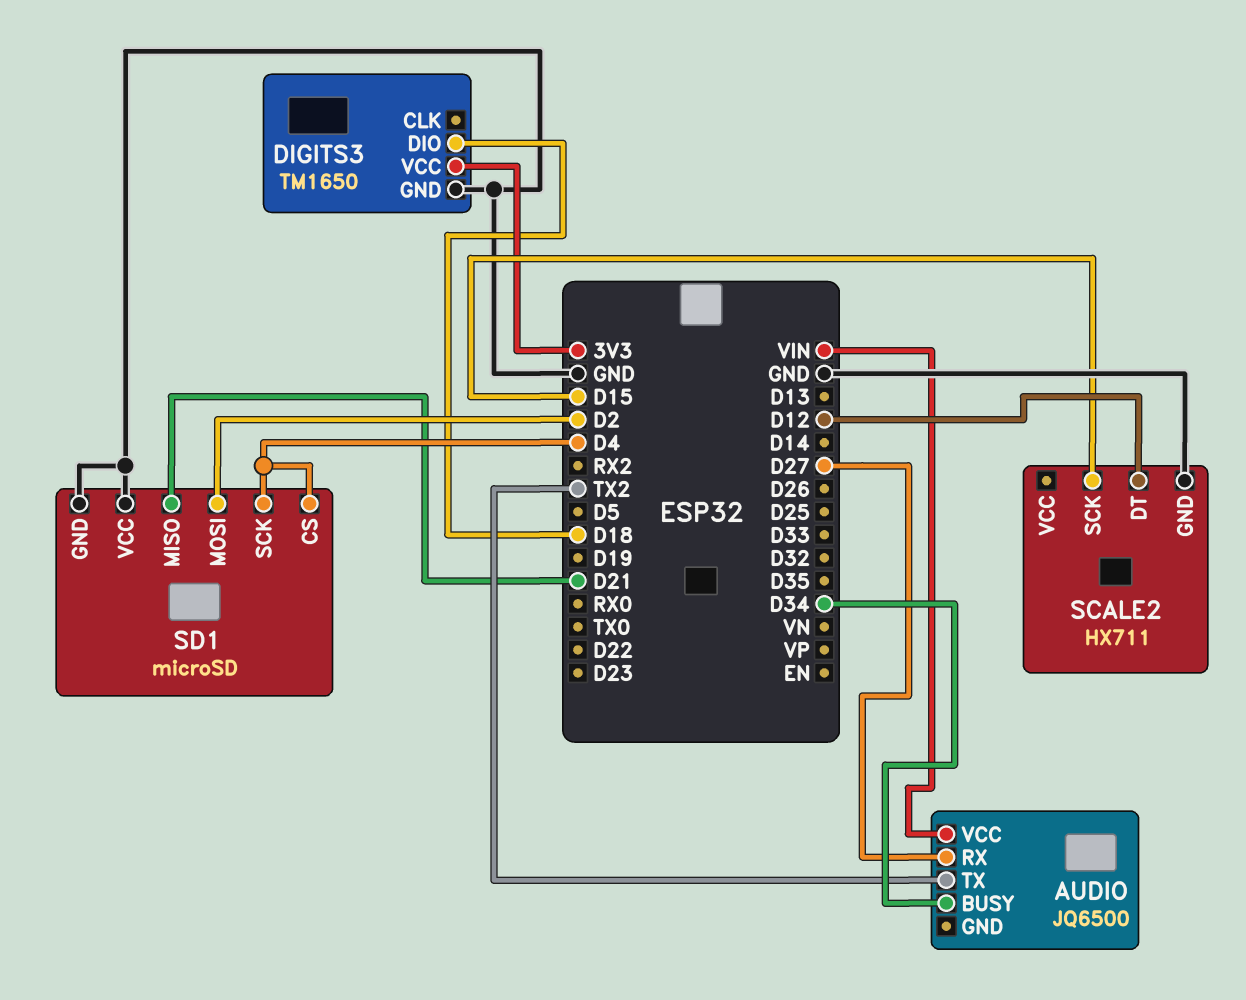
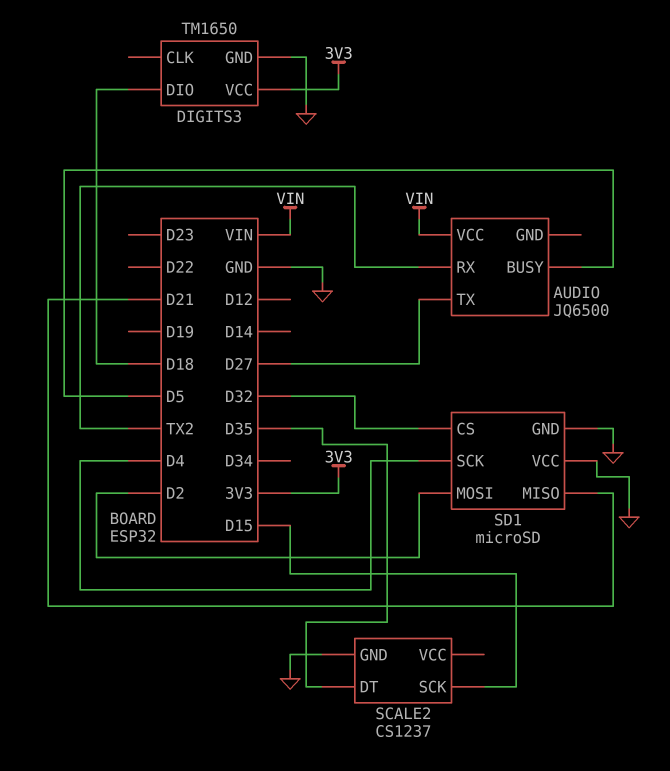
AUDIO pin BUSY: D34 -> D5
AUDIO pin RX: D27 -> TX2
AUDIO pin TX: TX2 -> D27
SCALE2: HX711 -> CS1237
SCALE2 pin DT: D12 -> D35
SD1 pin CS: D4 -> D32

